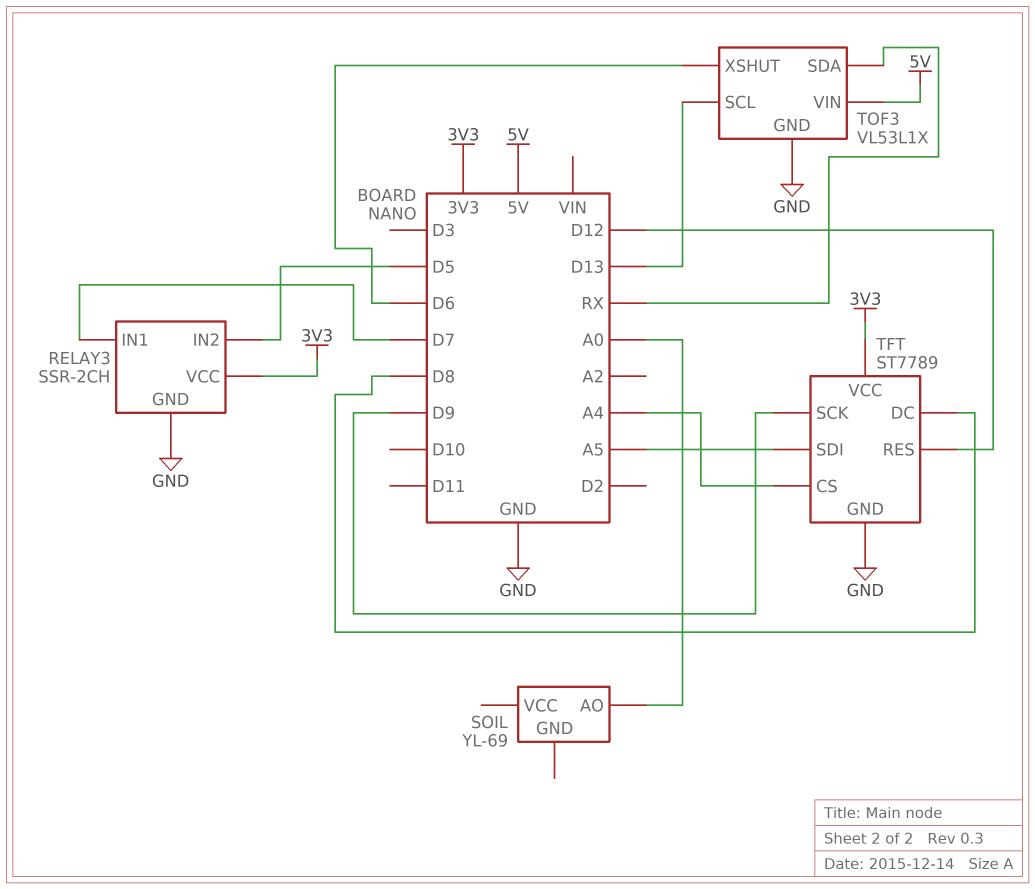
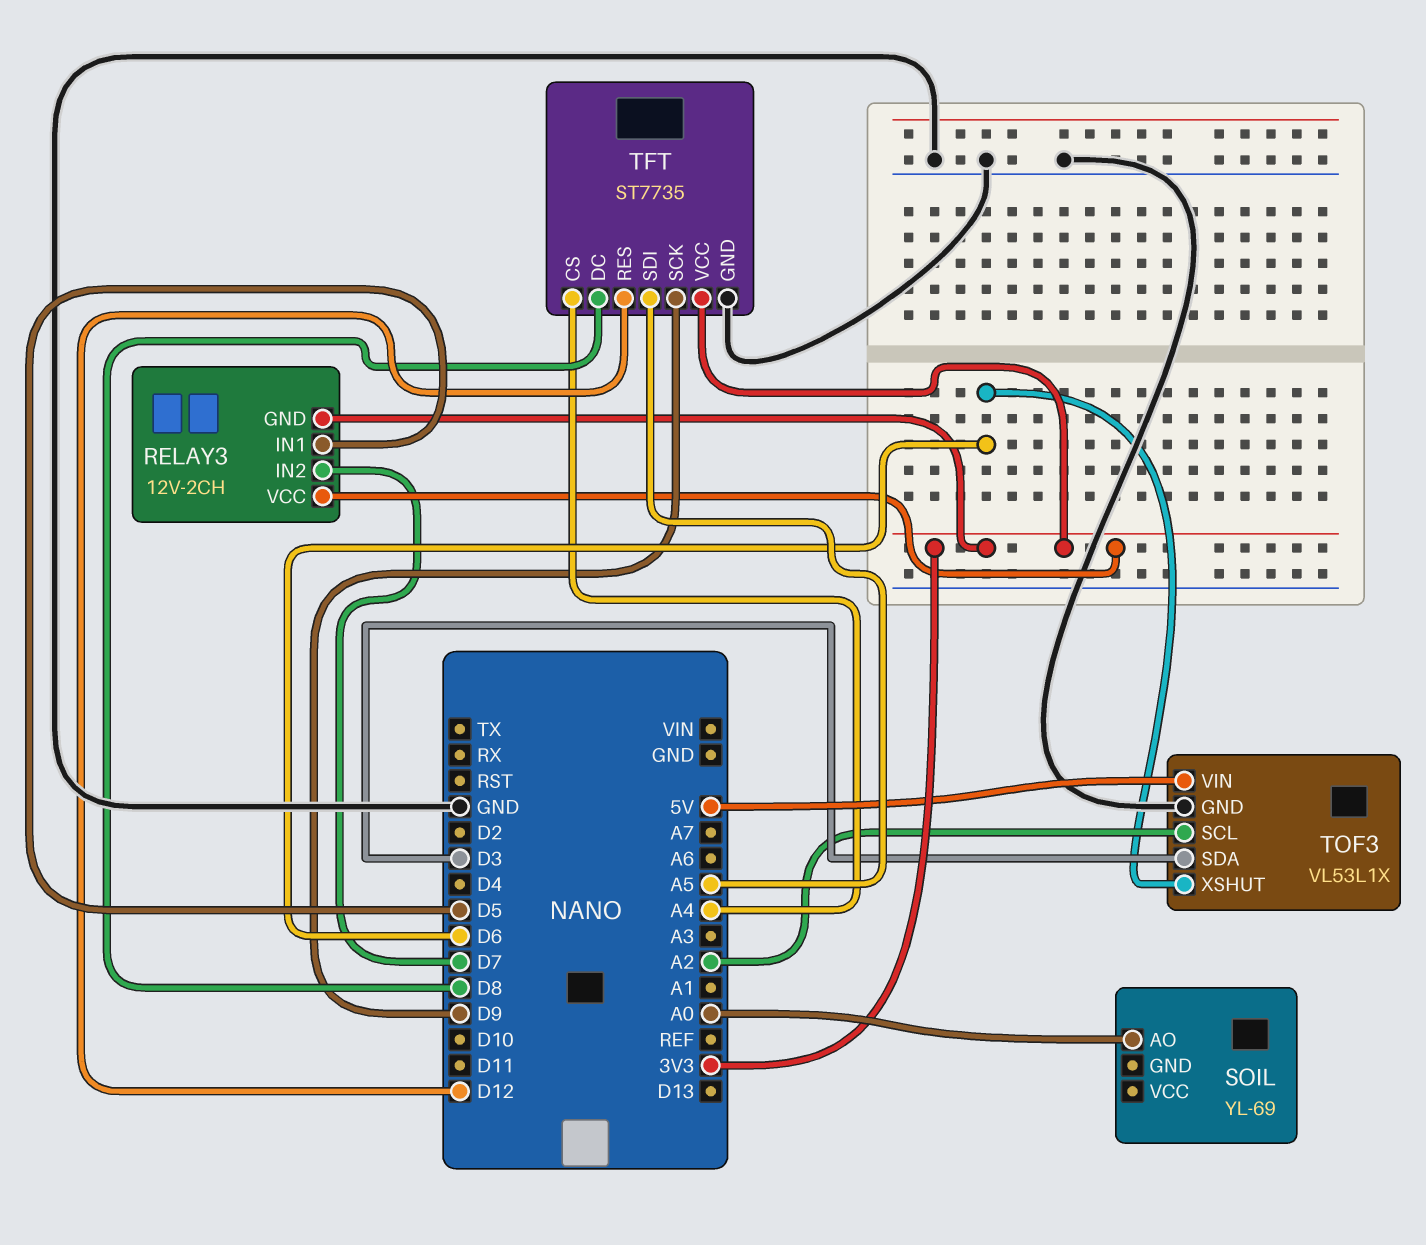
RELAY3: SSR-2CH -> 12V-2CH
RELAY3 pin GND: GND -> 3V3
RELAY3 pin IN1: D7 -> D5
RELAY3 pin IN2: D5 -> D7
TFT: ST7789 -> ST7735
TOF3 pin SCL: D13 -> A2
TOF3 pin SDA: RX -> D3

